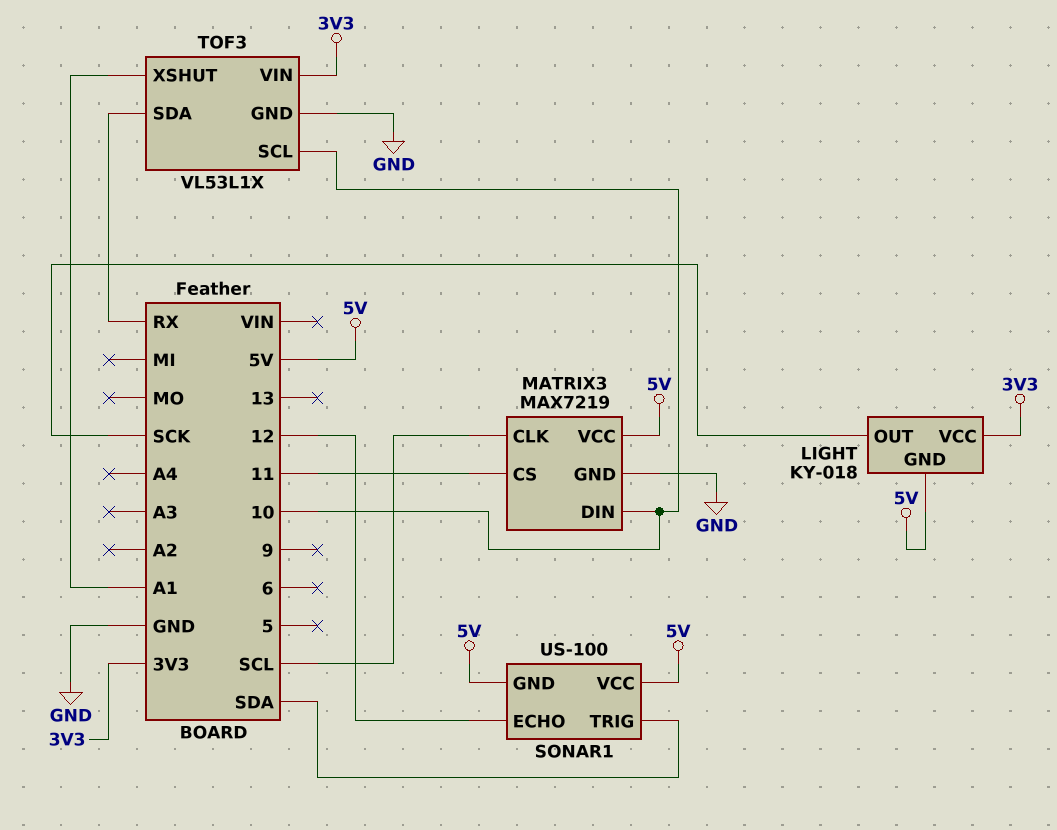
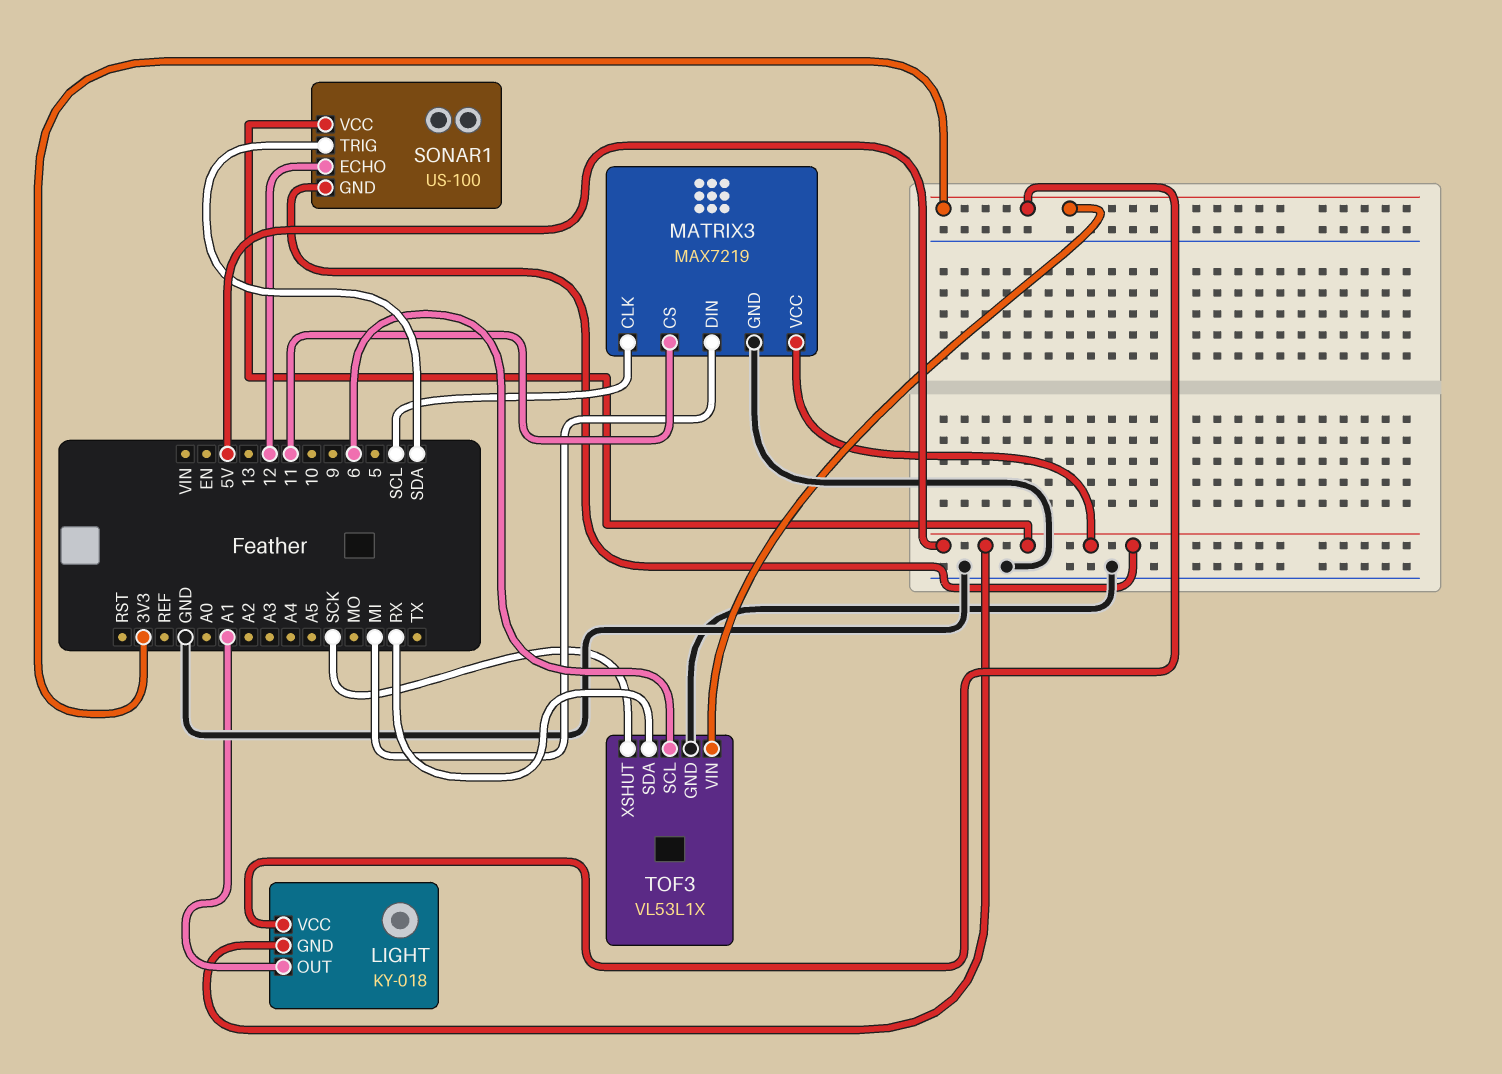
LIGHT pin OUT: SCK -> A1
MATRIX3 pin DIN: 10 -> MI
TOF3 pin SCL: 10 -> 6
TOF3 pin XSHUT: A1 -> SCK

